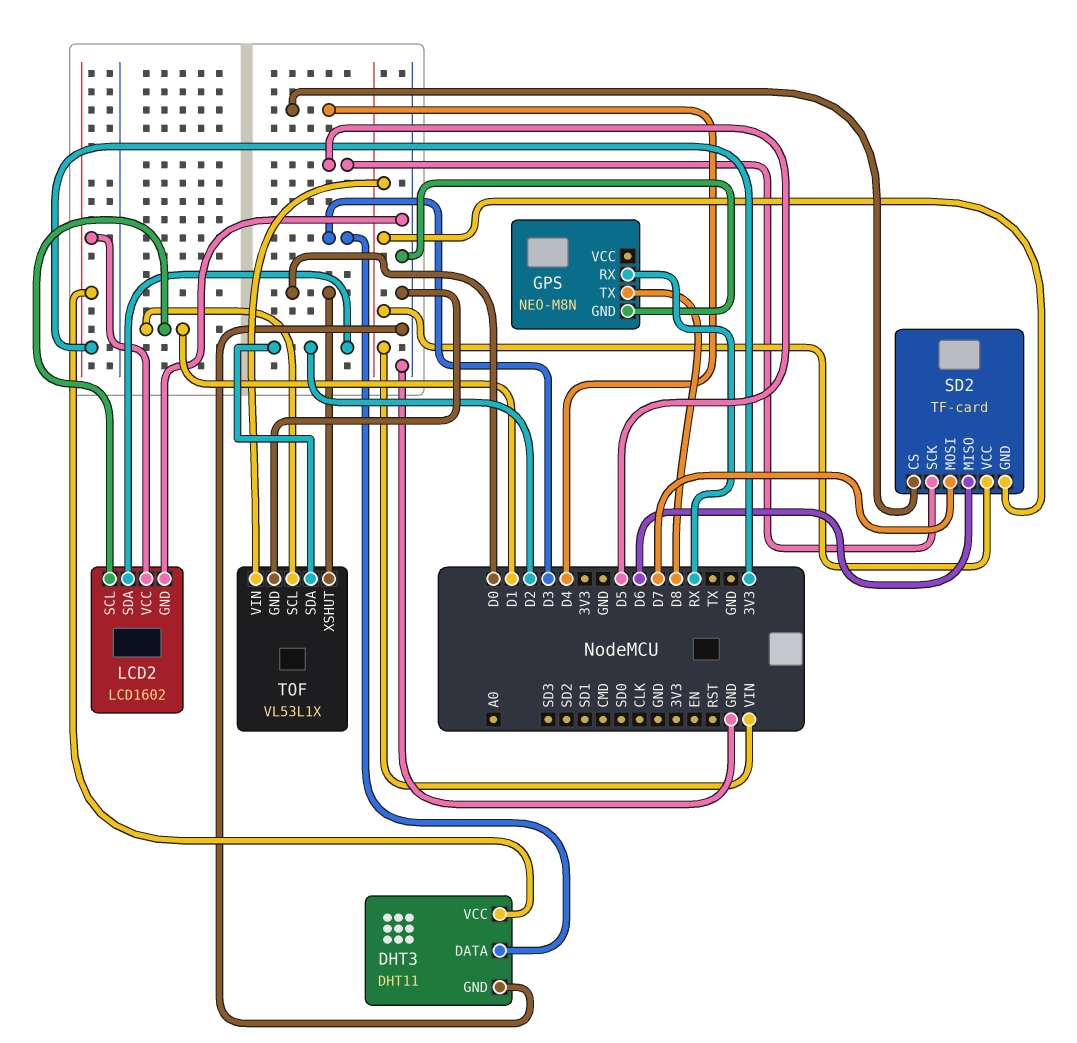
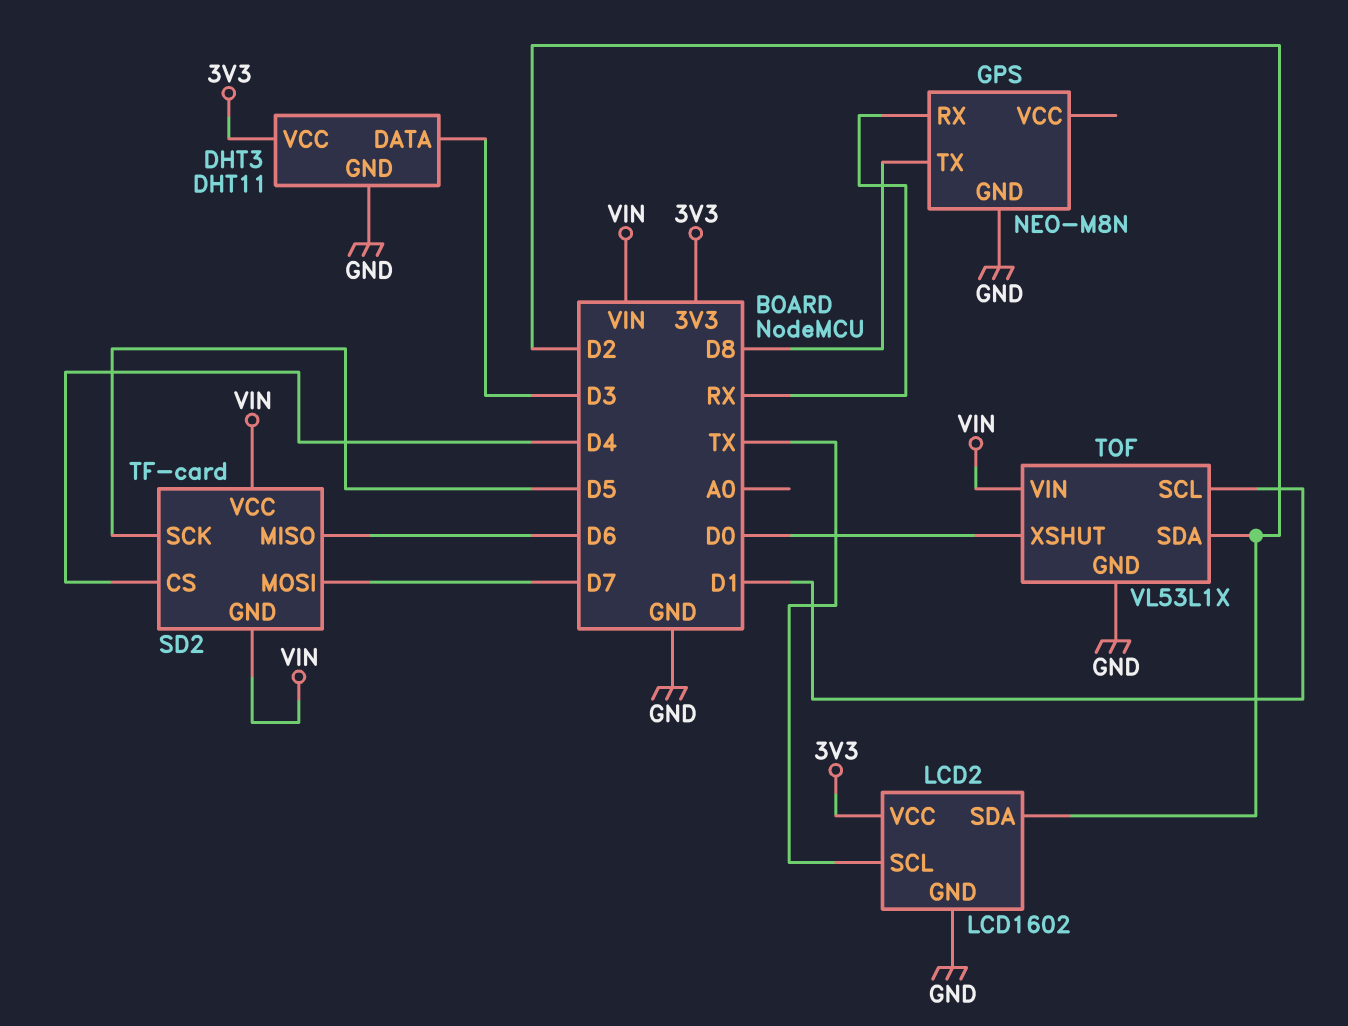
LCD2 pin SCL: D1 -> TX

